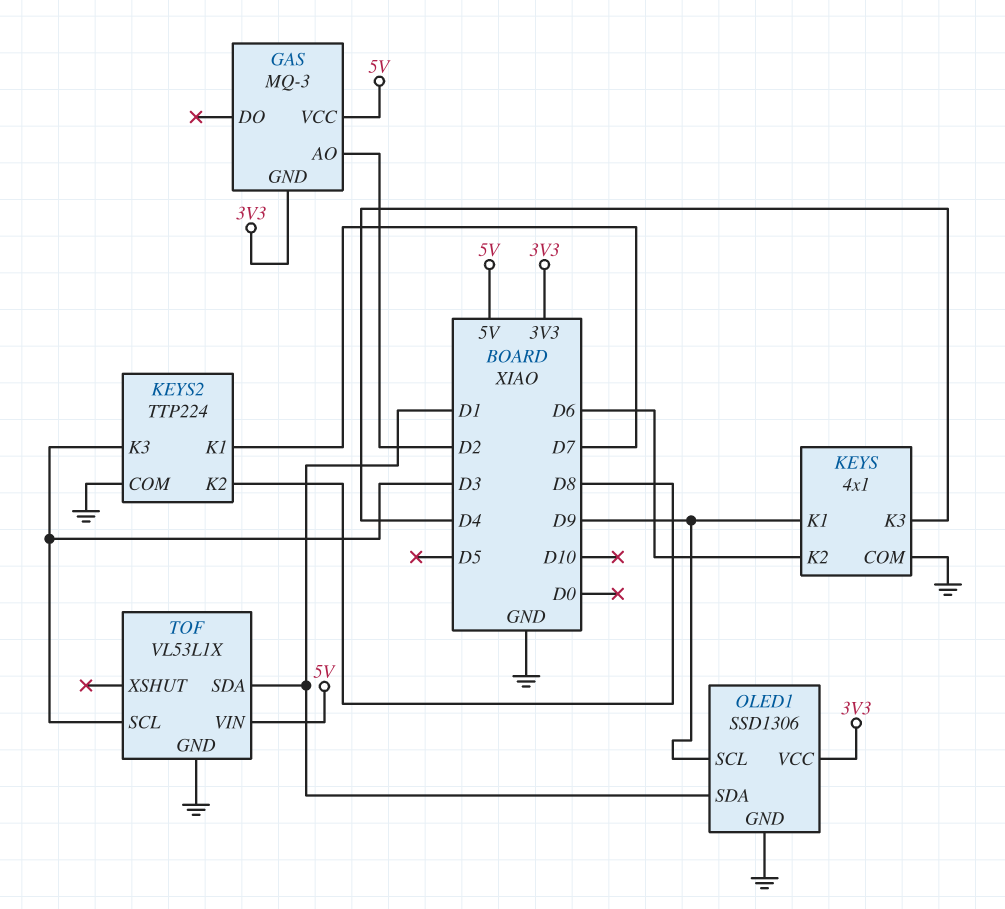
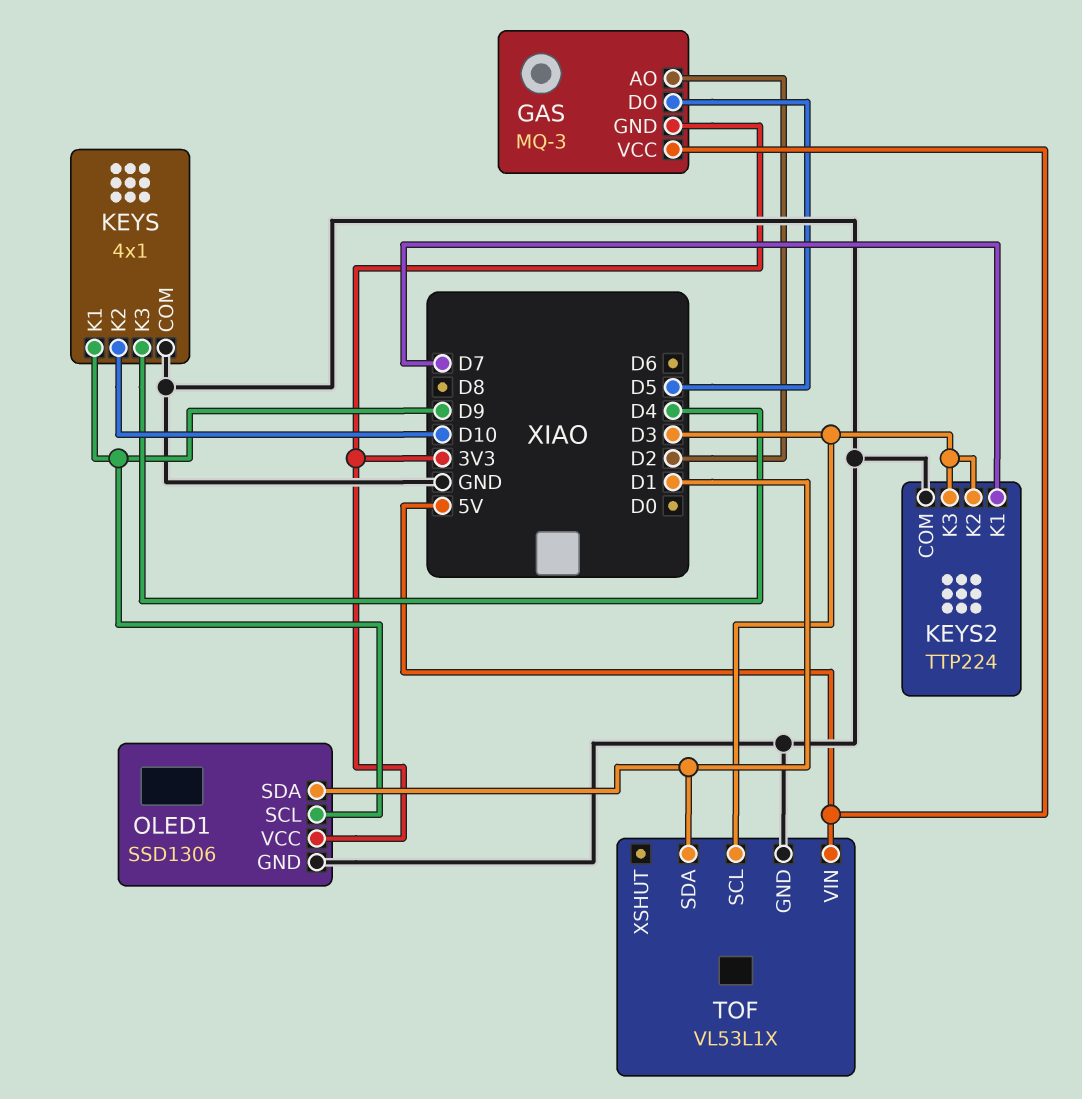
GAS pin DO: none -> D5
KEYS pin K2: D6 -> D10
KEYS2 pin K2: D8 -> D3

